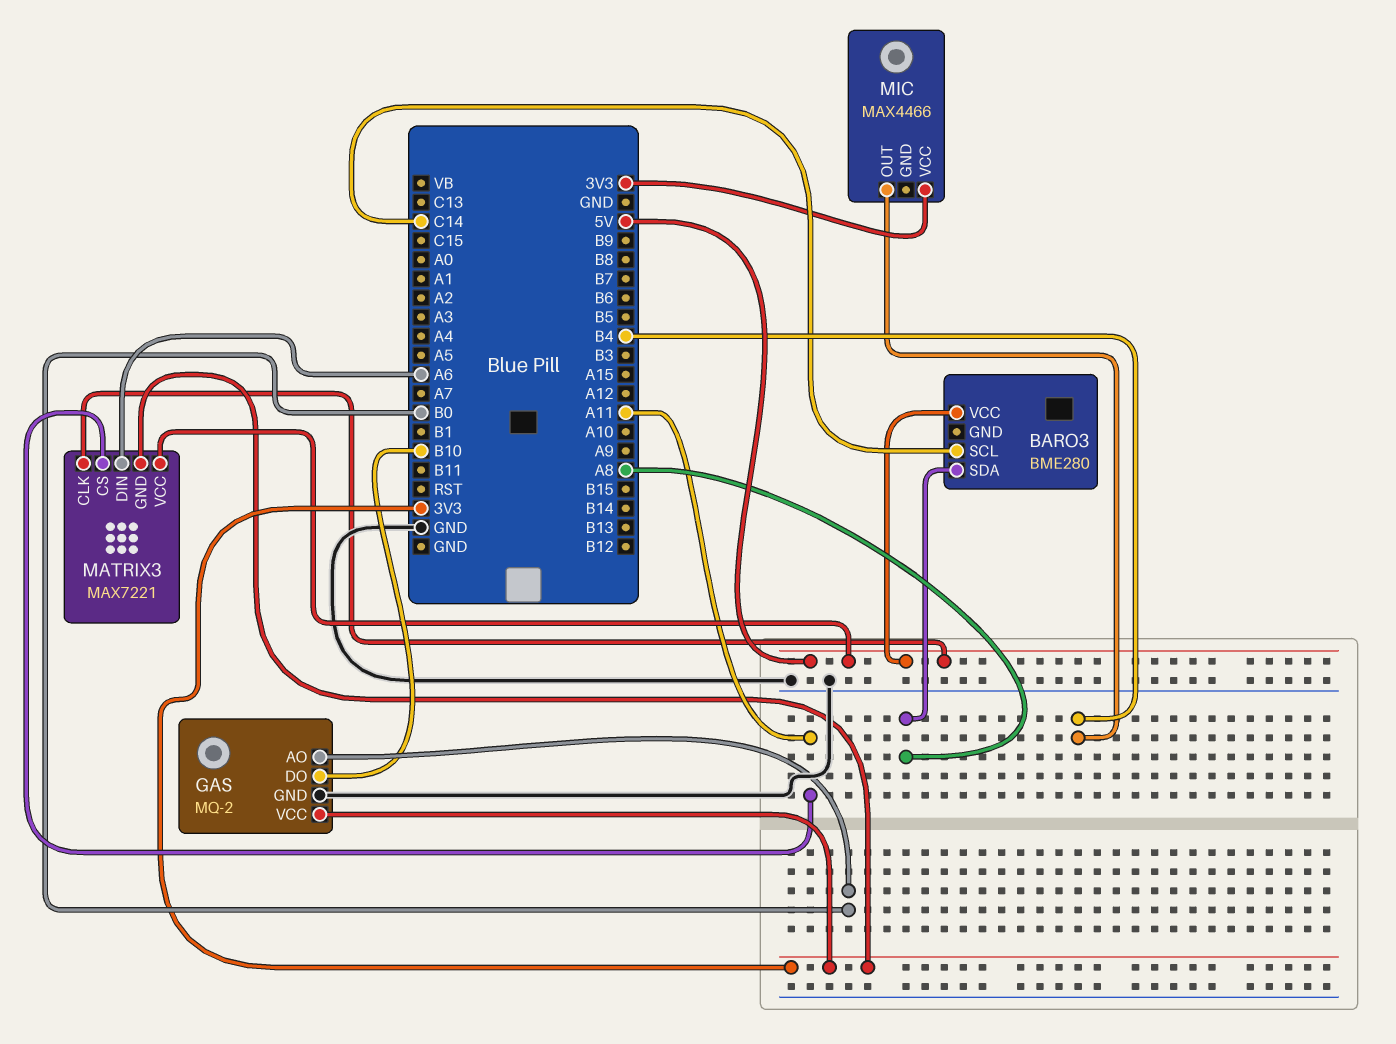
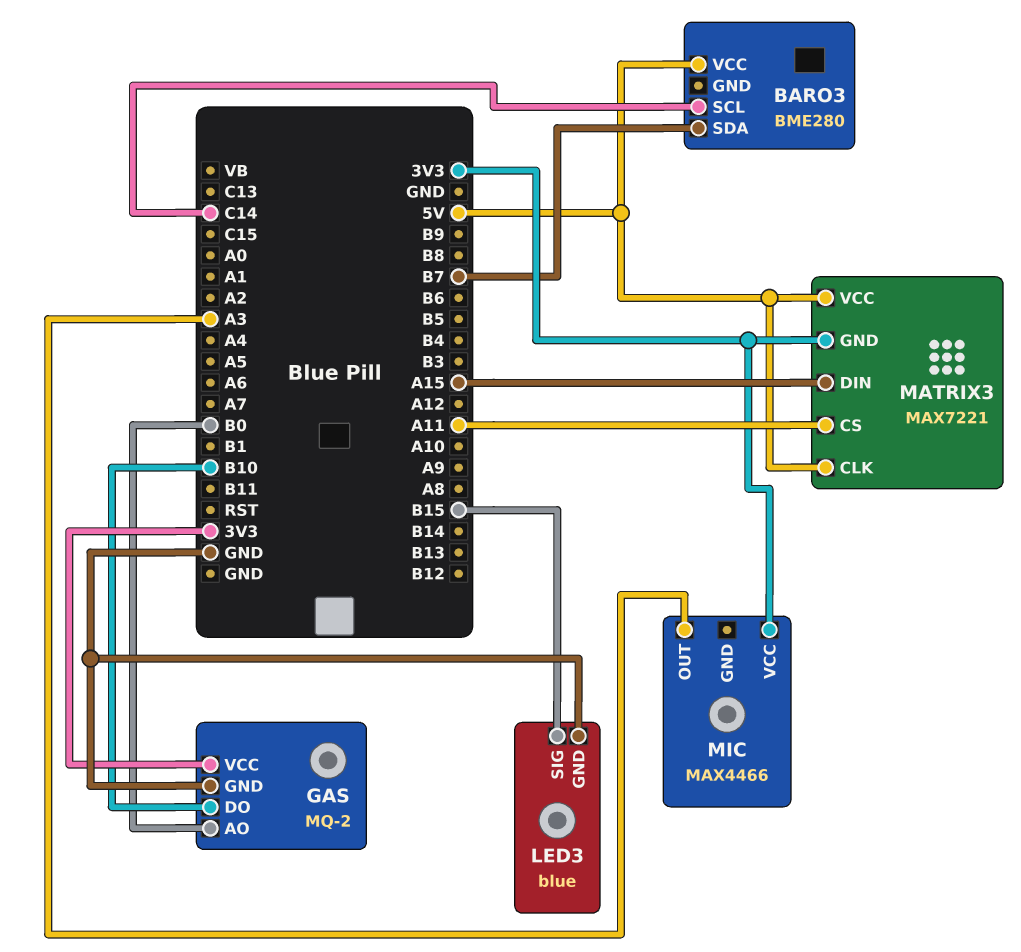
BARO3 pin SDA: A8 -> B7
LED3: none -> blue
LED3 pin GND: none -> GND
LED3 pin SIG: none -> B15
MATRIX3 pin DIN: A6 -> A15
MIC pin OUT: B4 -> A3

